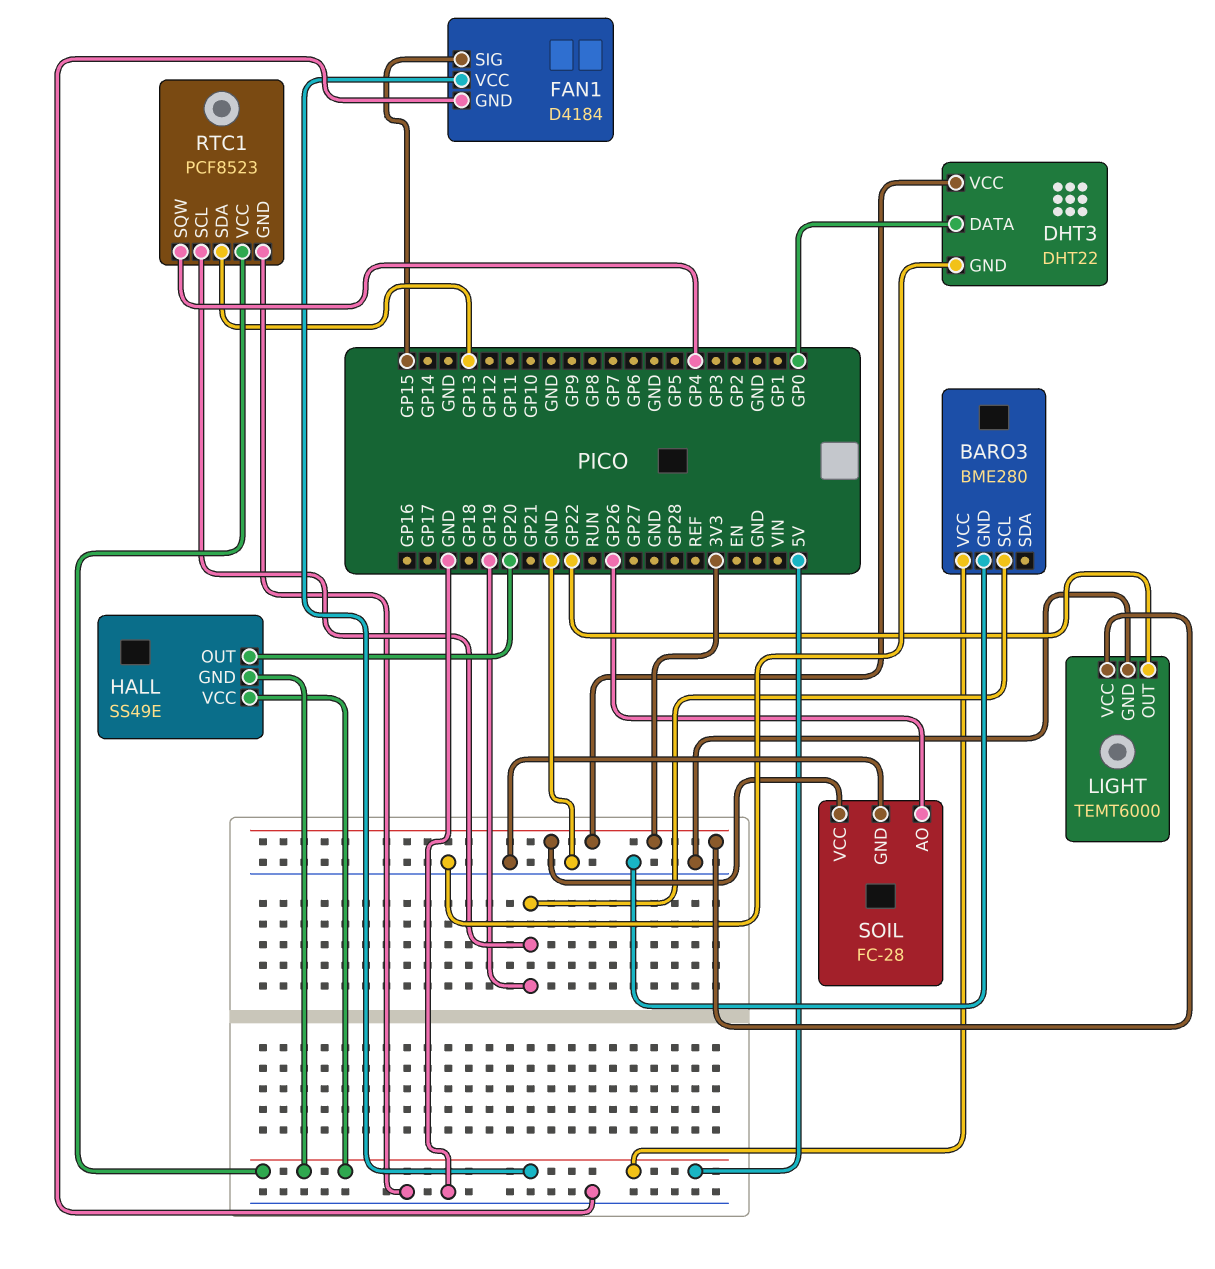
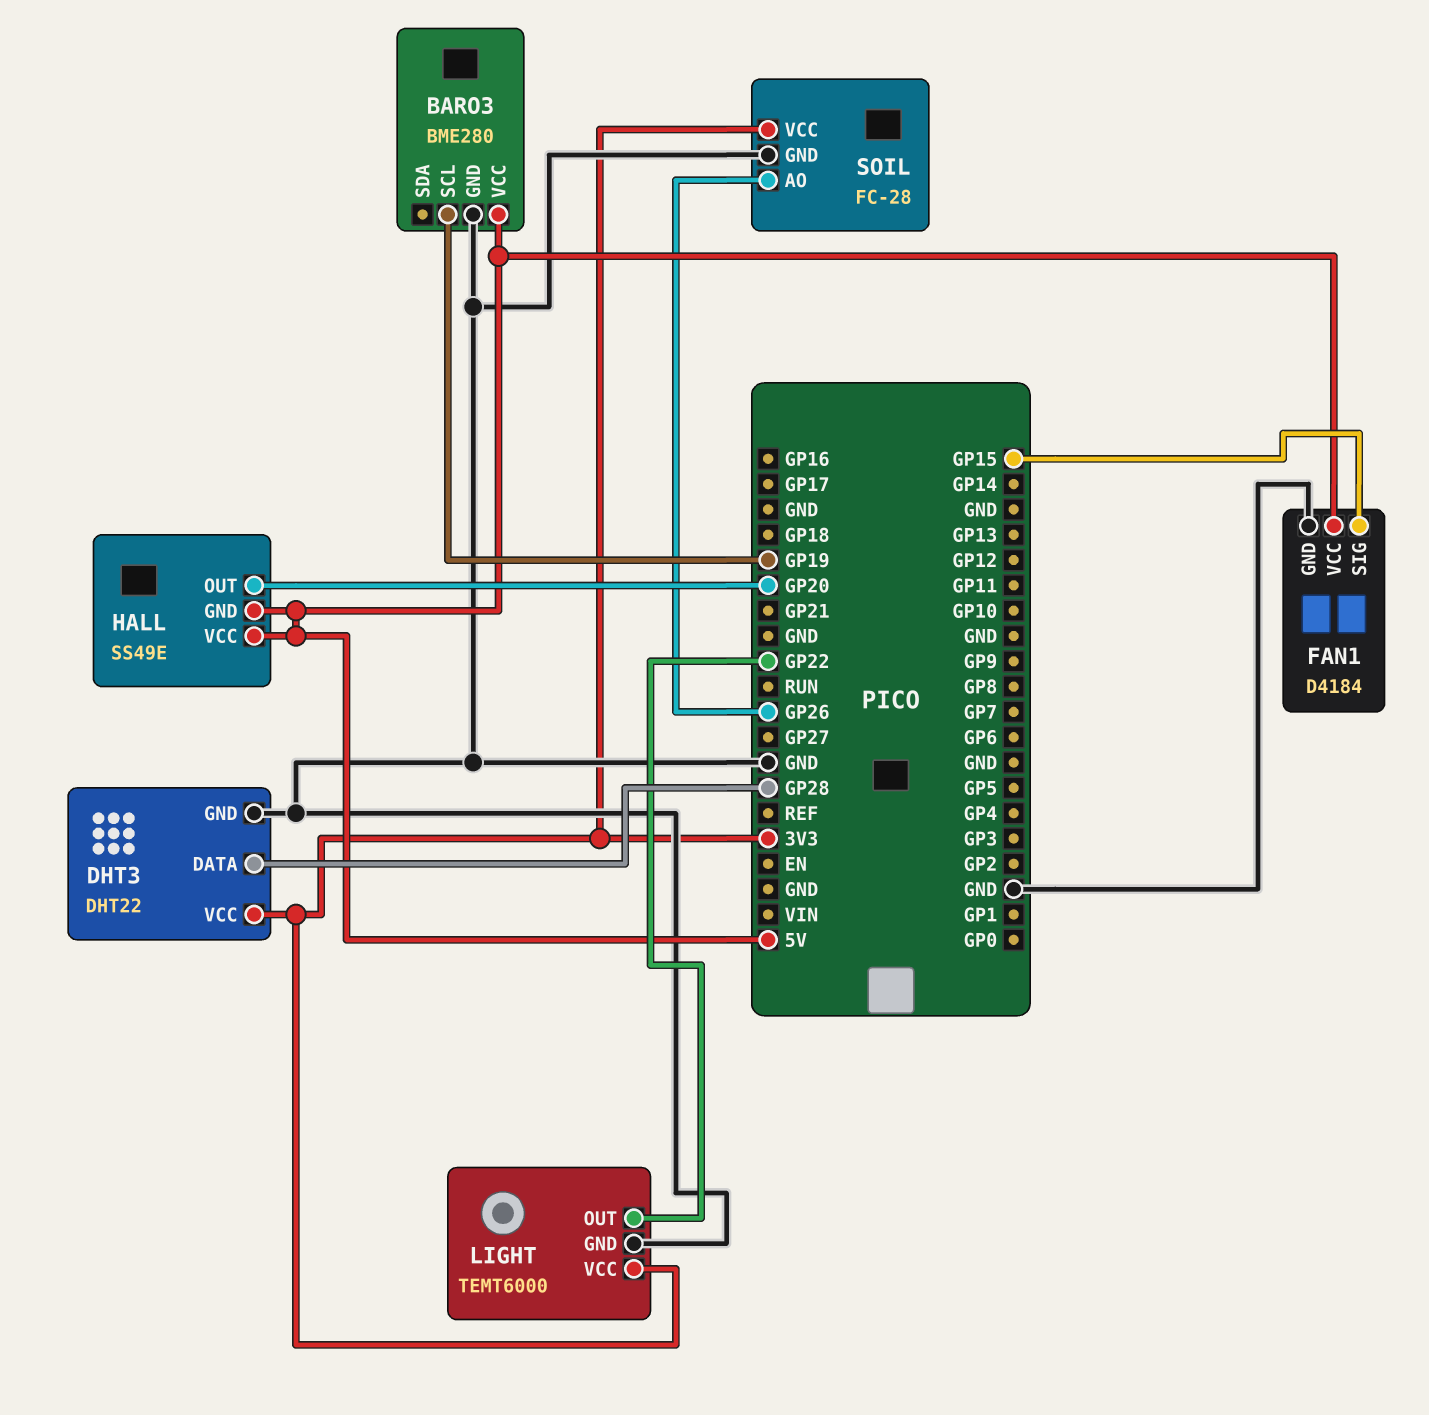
DHT3 pin DATA: GP0 -> GP28
RTC1: PCF8523 -> none
RTC1 pin GND: GND -> none
RTC1 pin SCL: GP19 -> none
RTC1 pin SDA: GP13 -> none
RTC1 pin SQW: GP4 -> none
RTC1 pin VCC: 5V -> none

